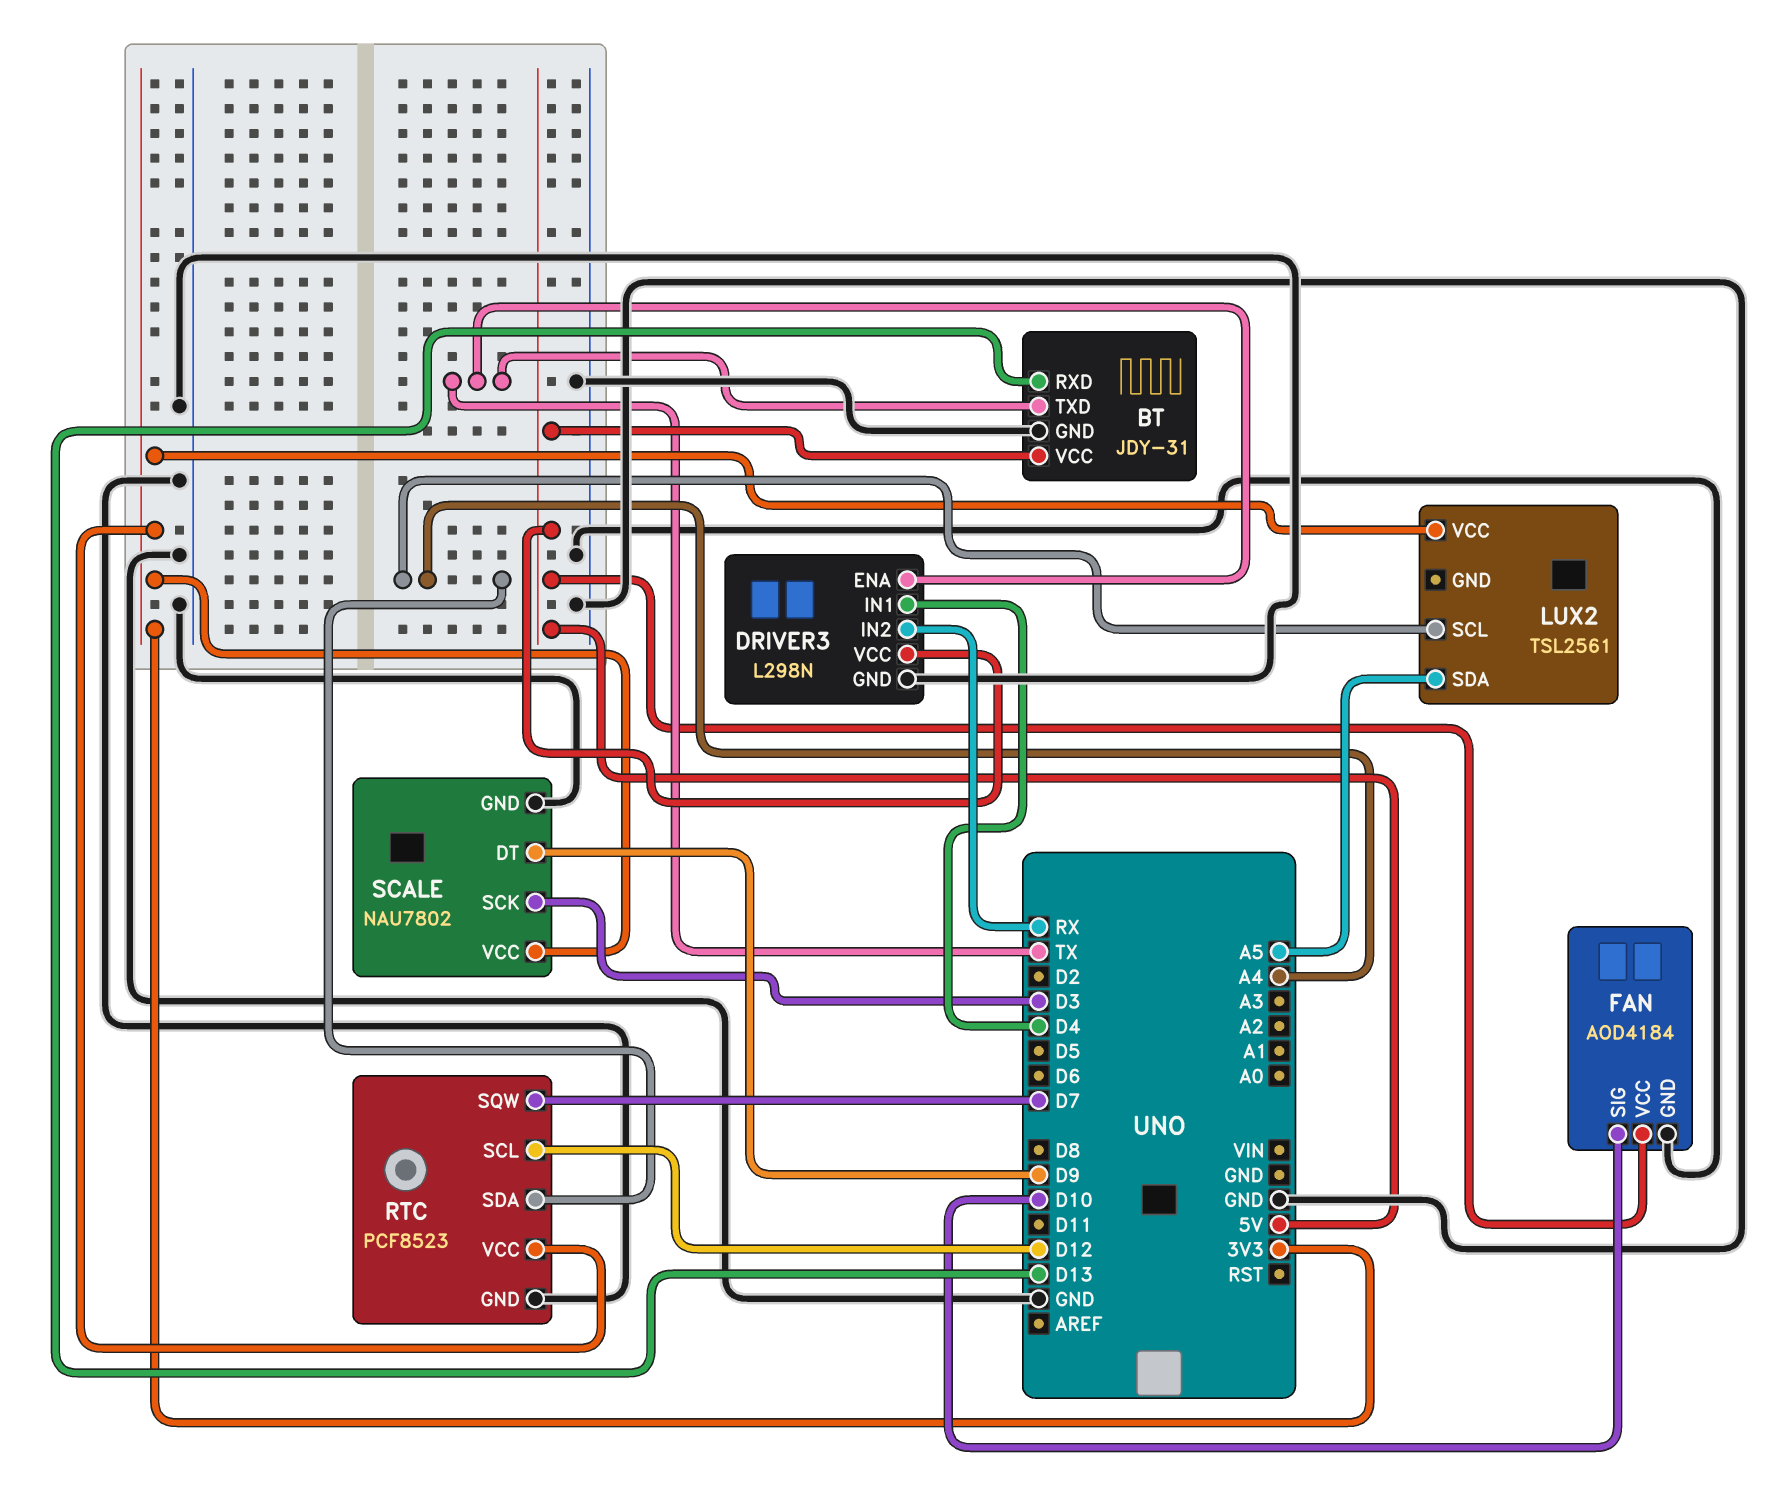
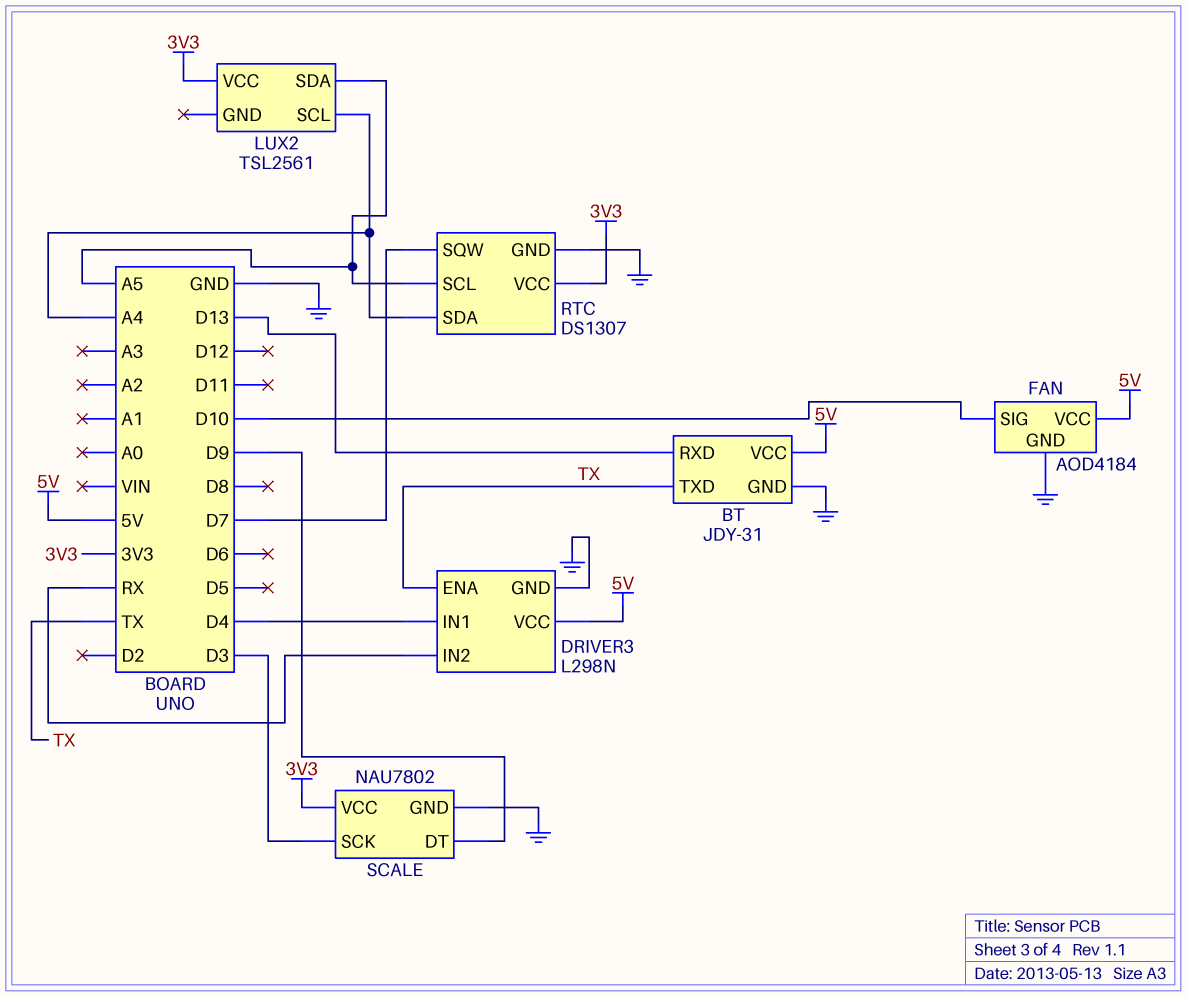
RTC: PCF8523 -> DS1307
RTC pin SCL: D12 -> A5

